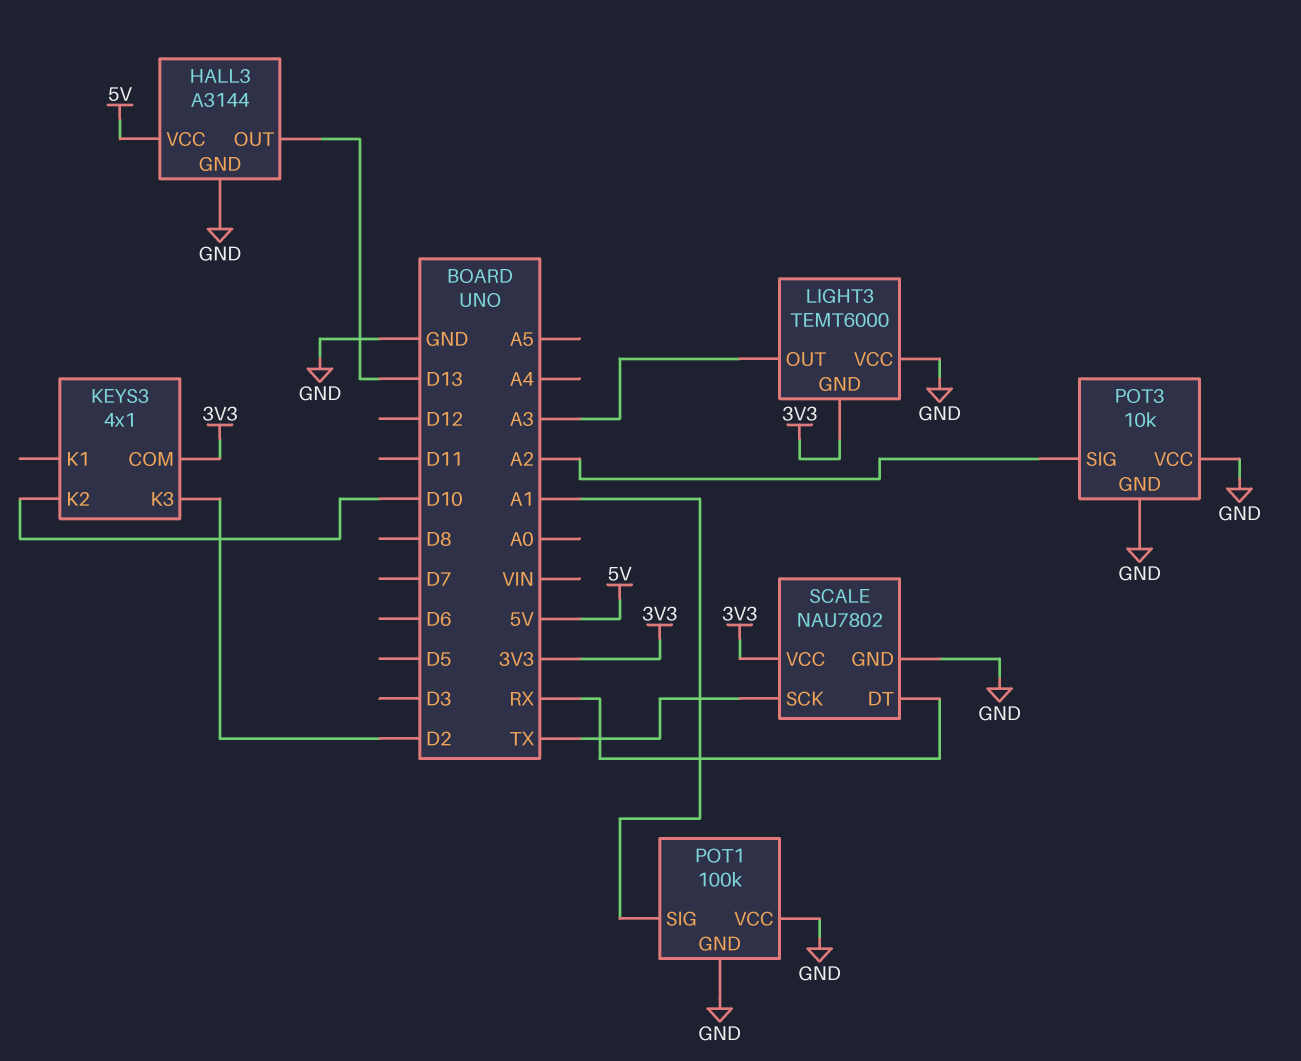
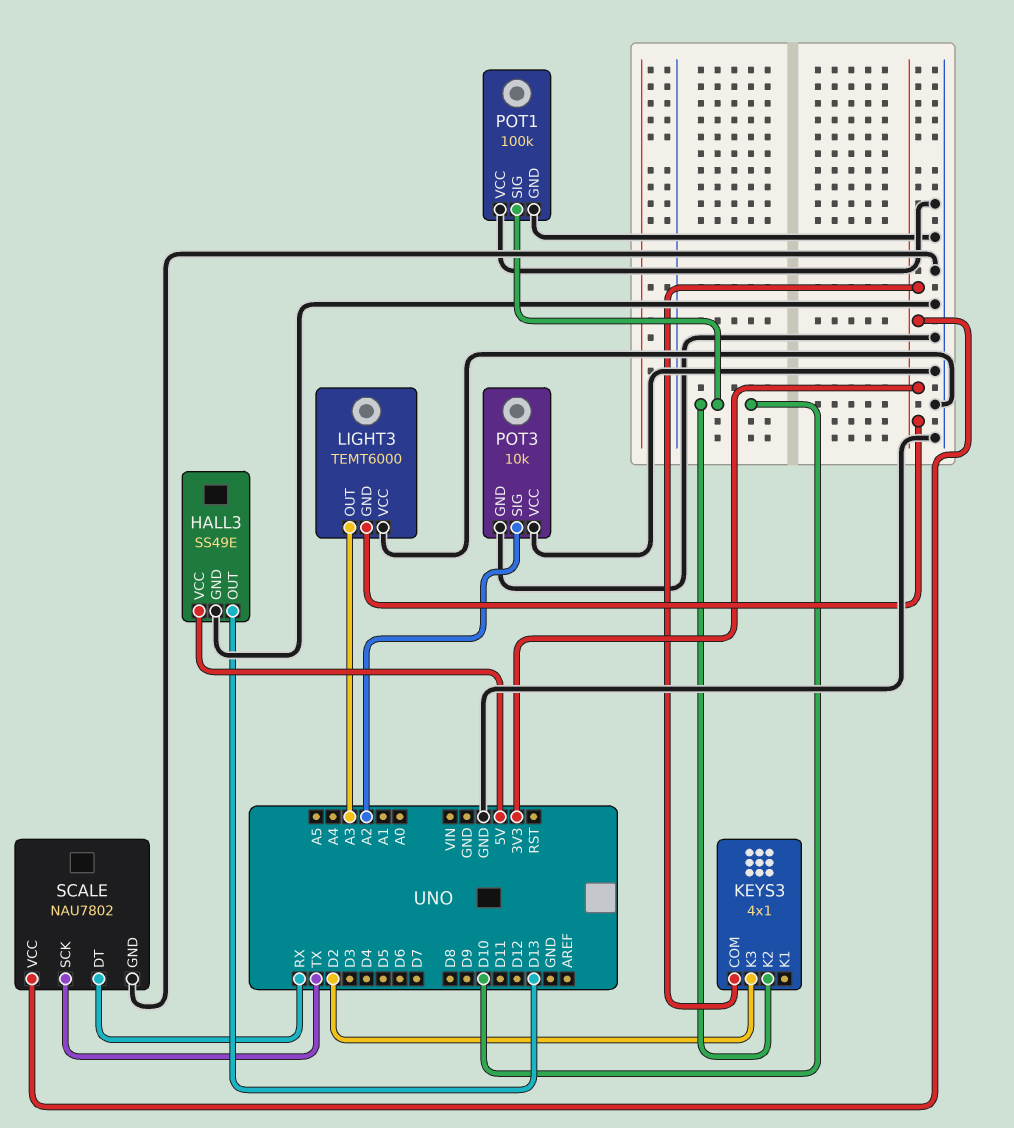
HALL3: A3144 -> SS49E
POT1 pin SIG: A1 -> D10

